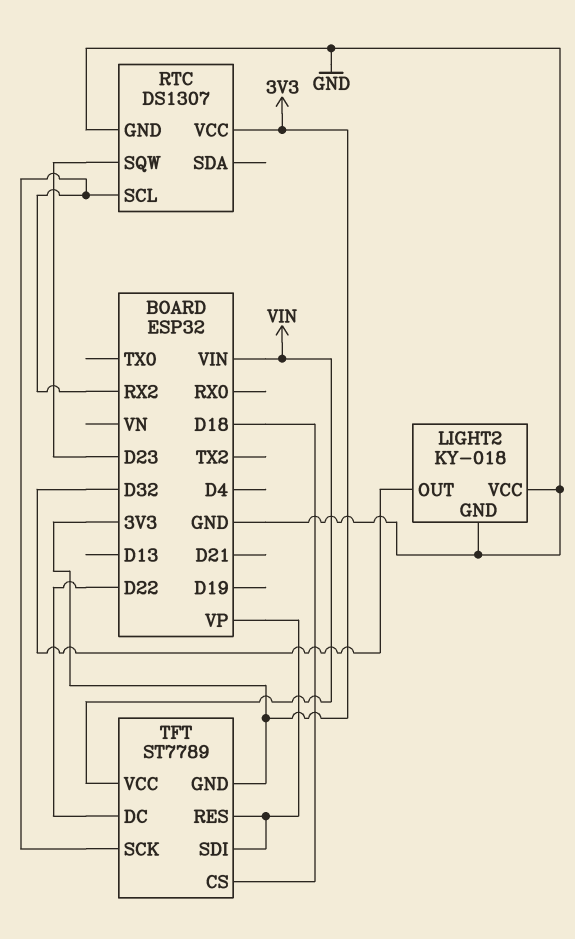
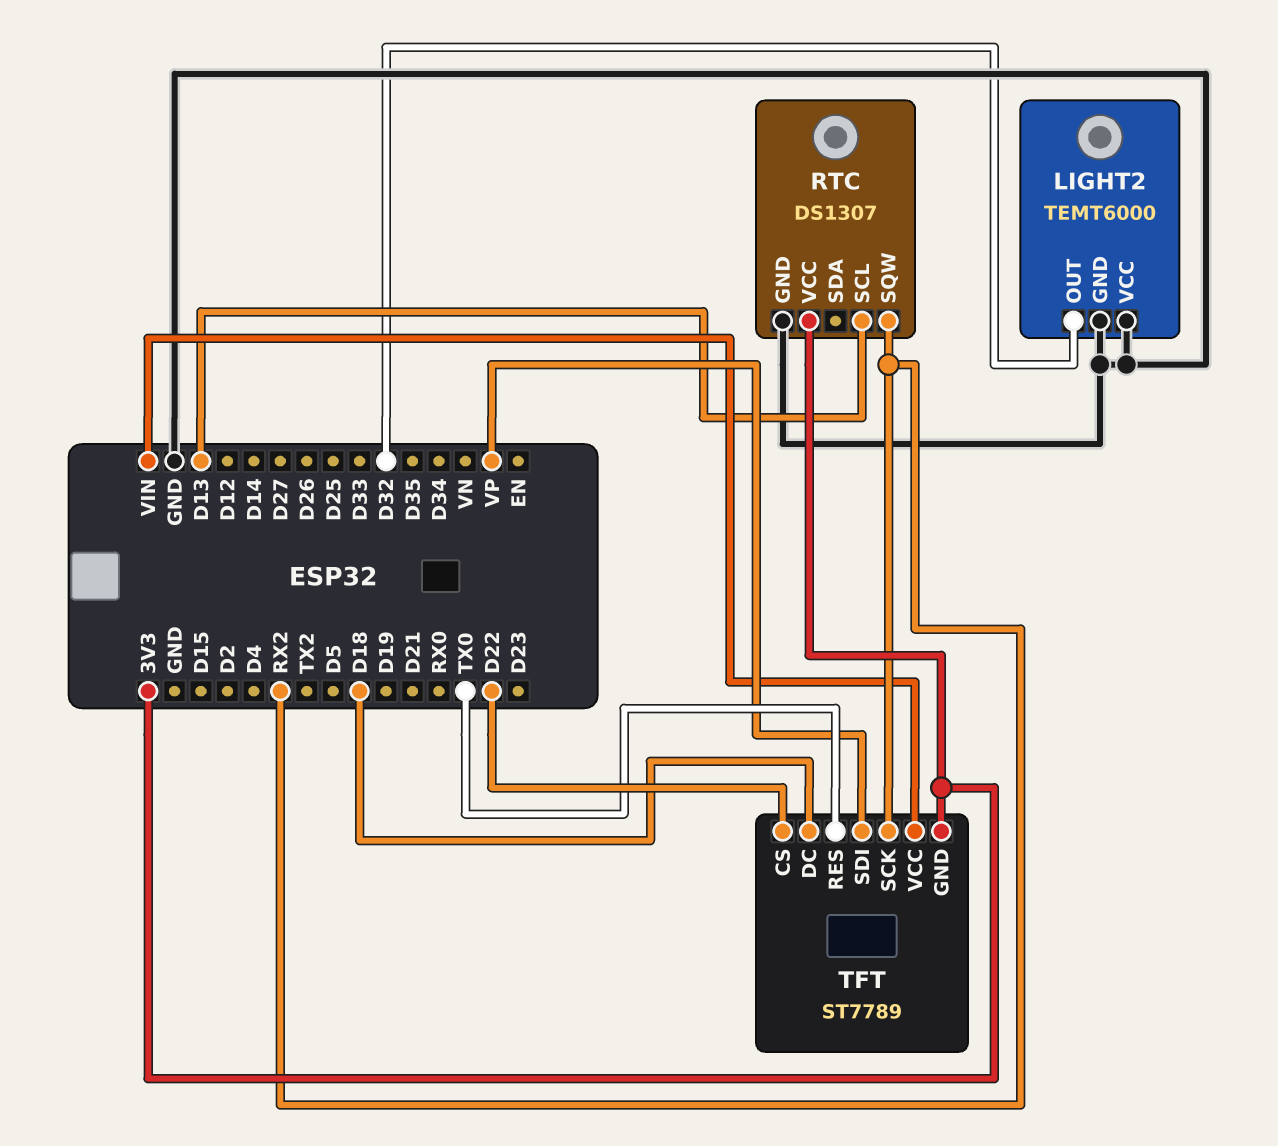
LIGHT2: KY-018 -> TEMT6000
RTC pin SCL: RX2 -> D13
RTC pin SQW: D23 -> RX2
TFT pin CS: D18 -> D22
TFT pin DC: D22 -> D18
TFT pin RES: VP -> TX0

